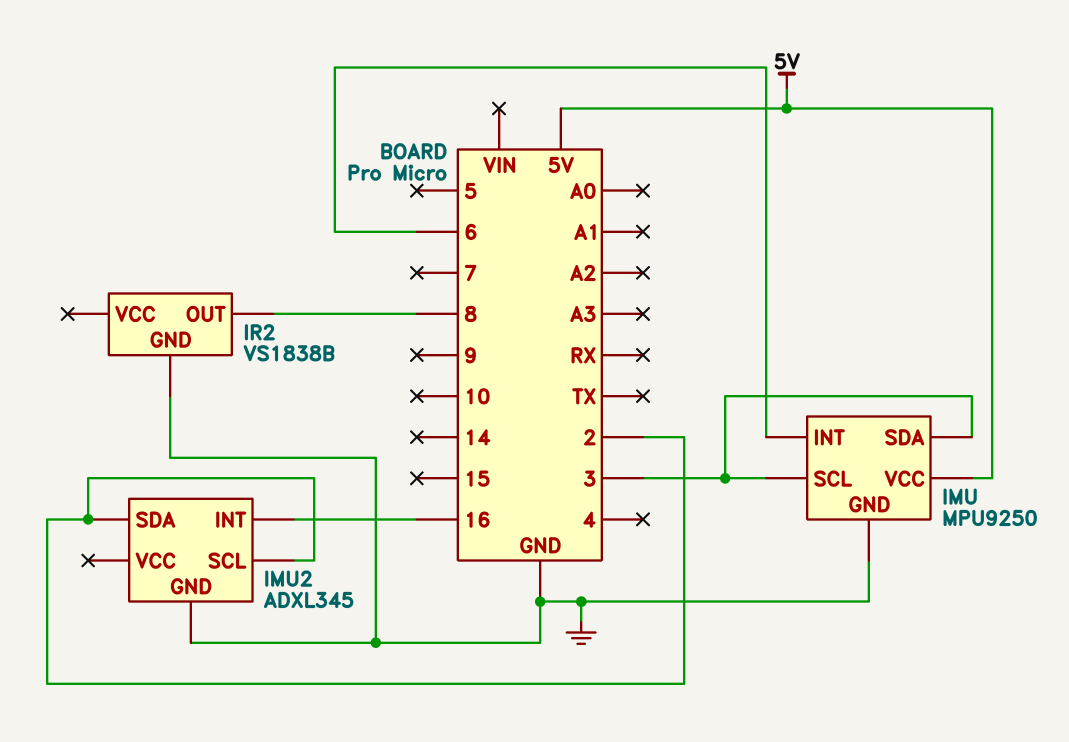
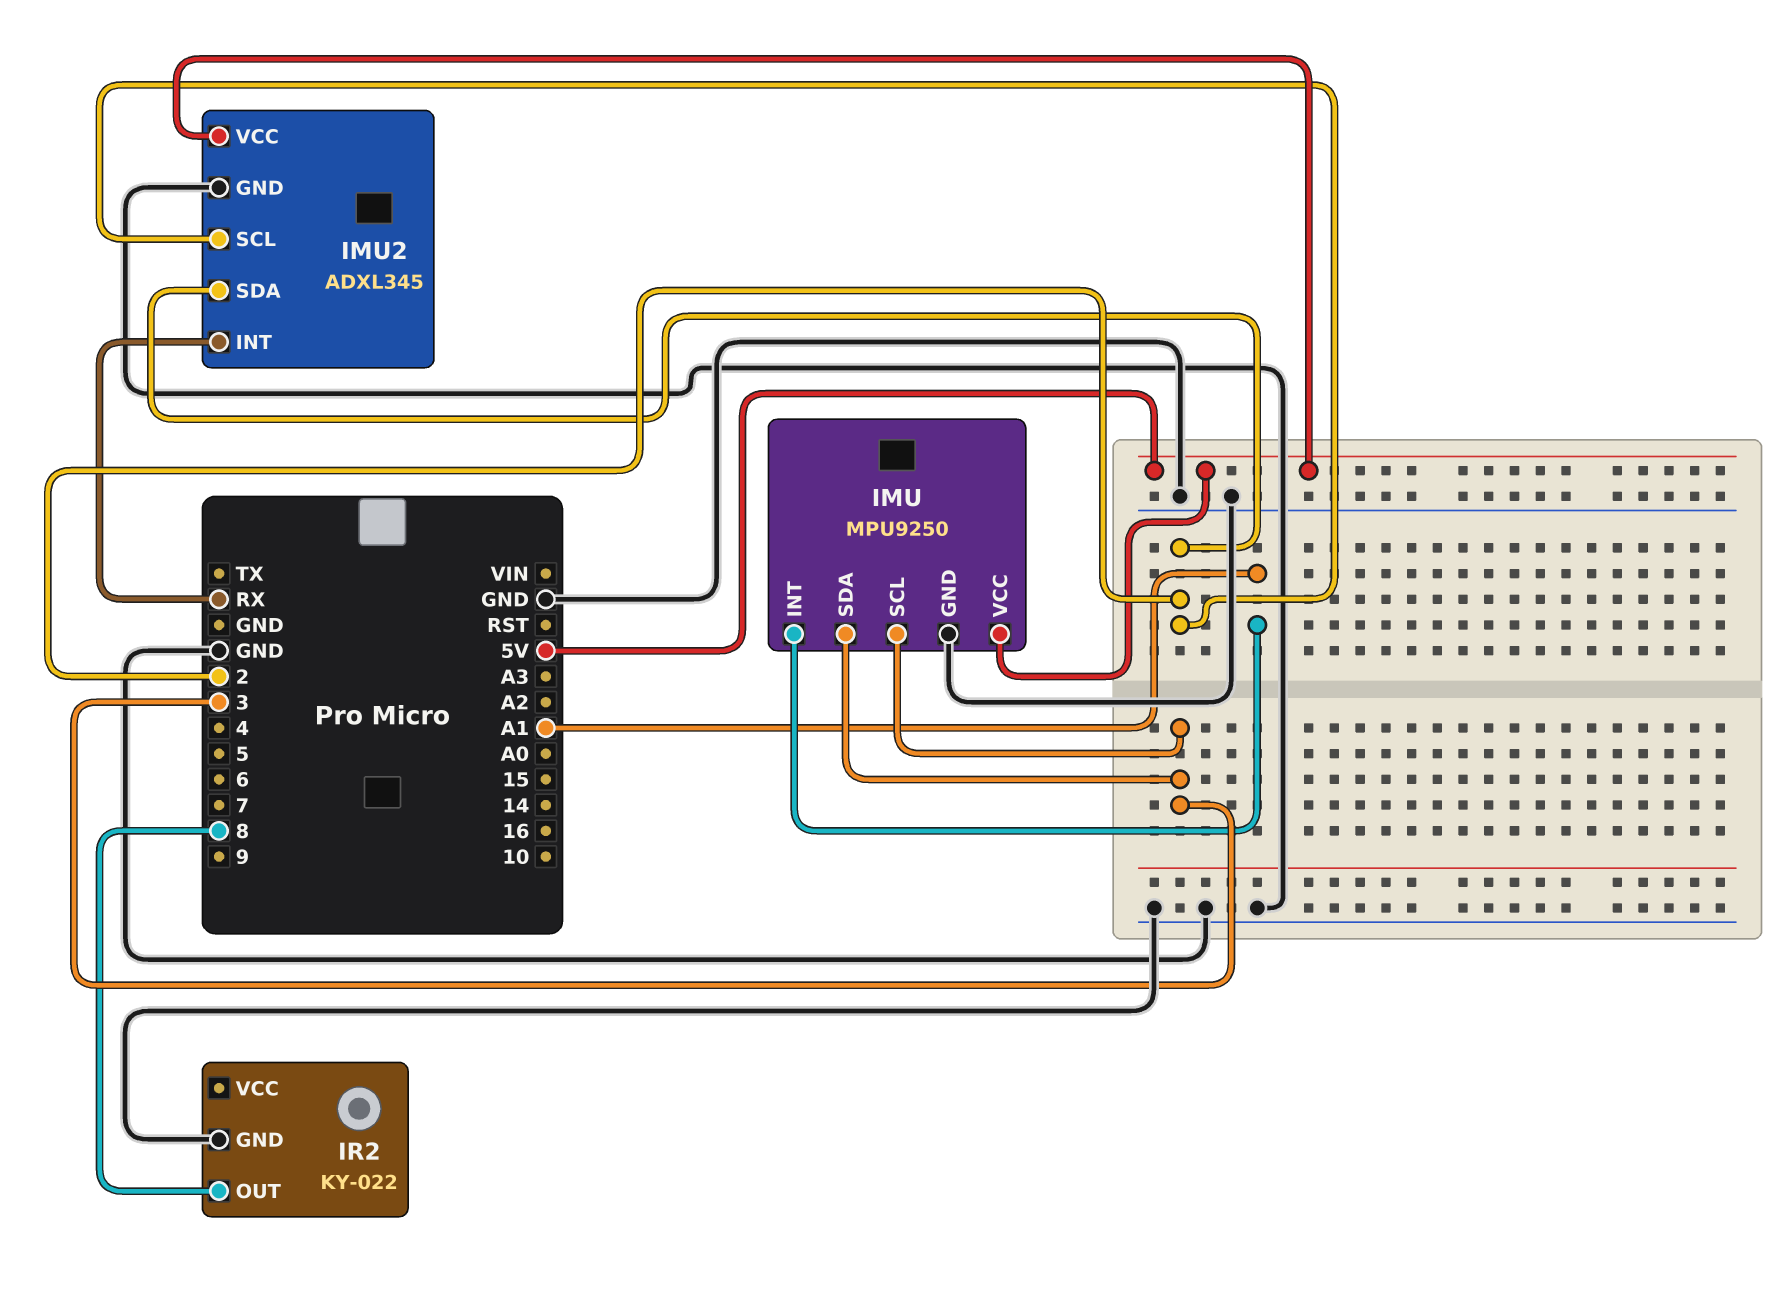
IMU pin INT: 6 -> A1
IMU2 pin INT: 16 -> RX
IMU2 pin VCC: none -> 5V
IR2: VS1838B -> KY-022

